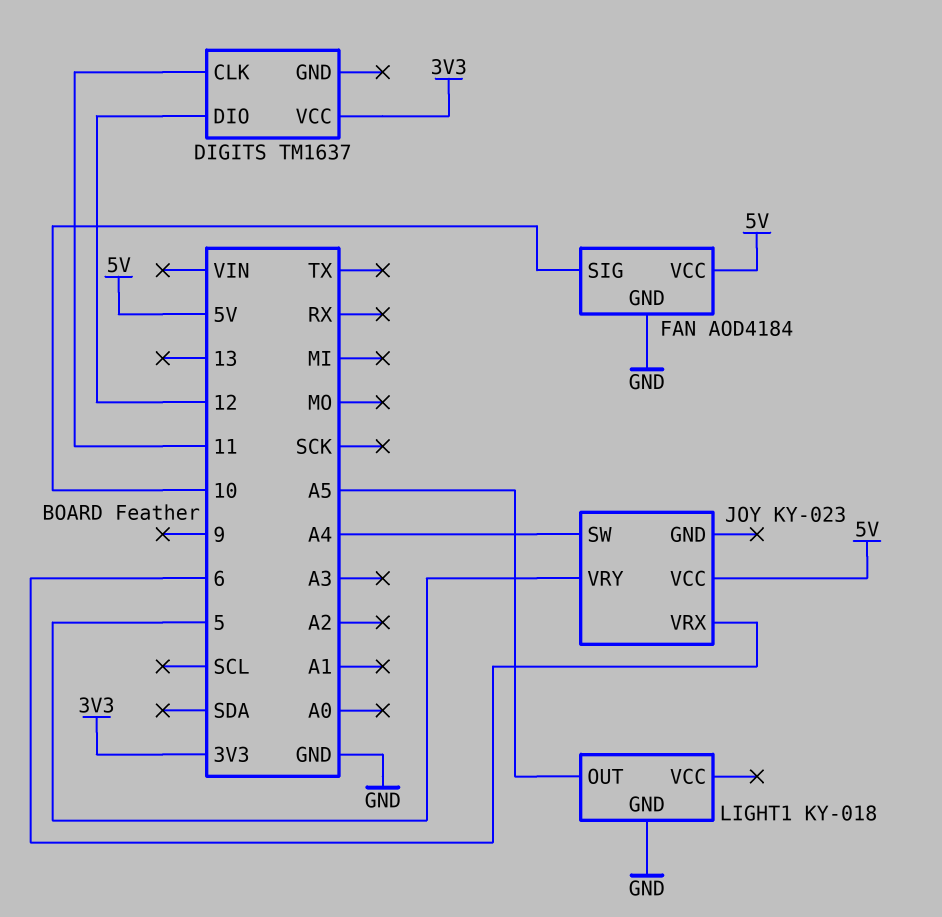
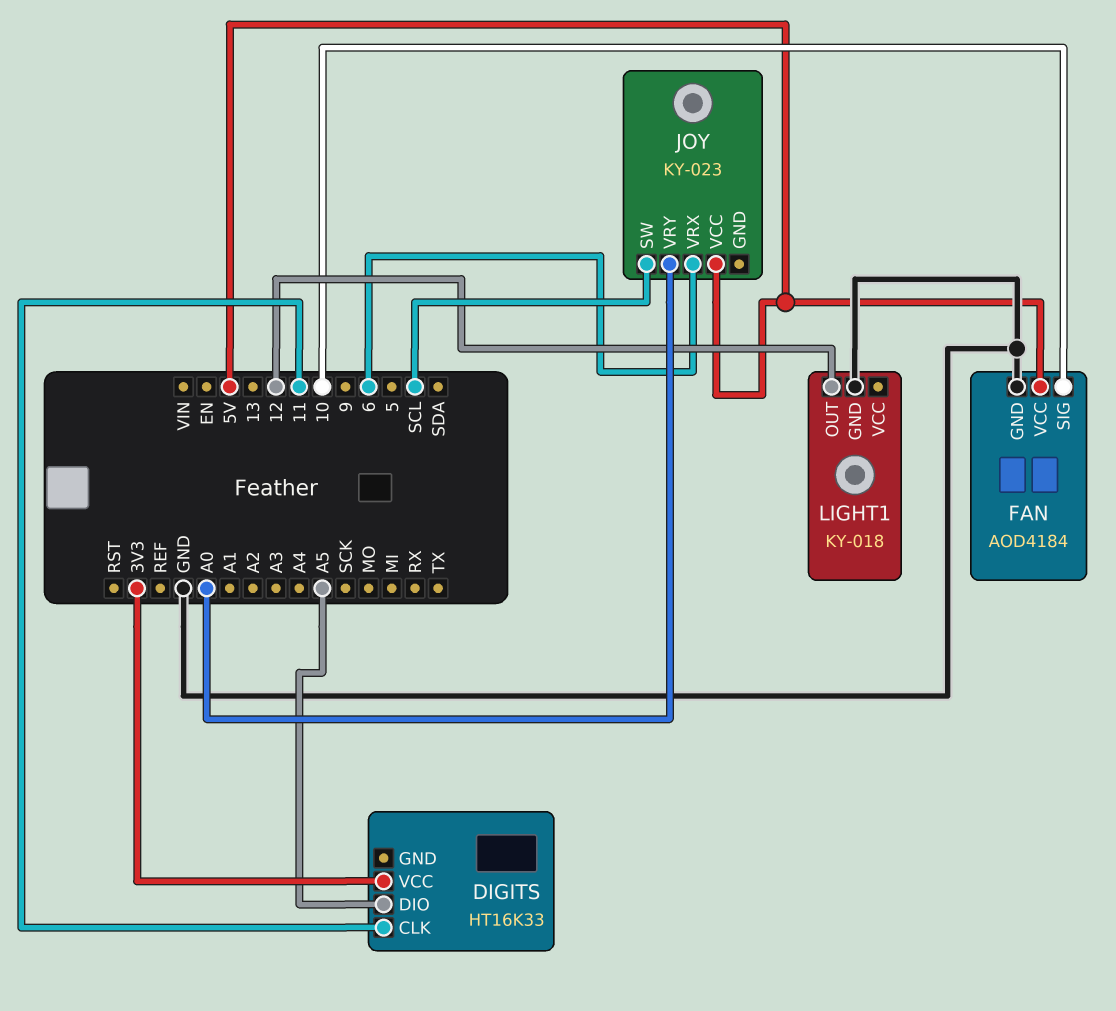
DIGITS: TM1637 -> HT16K33
DIGITS pin DIO: 12 -> A5
JOY pin SW: A4 -> SCL
JOY pin VRY: 5 -> A0
LIGHT1 pin OUT: A5 -> 12

